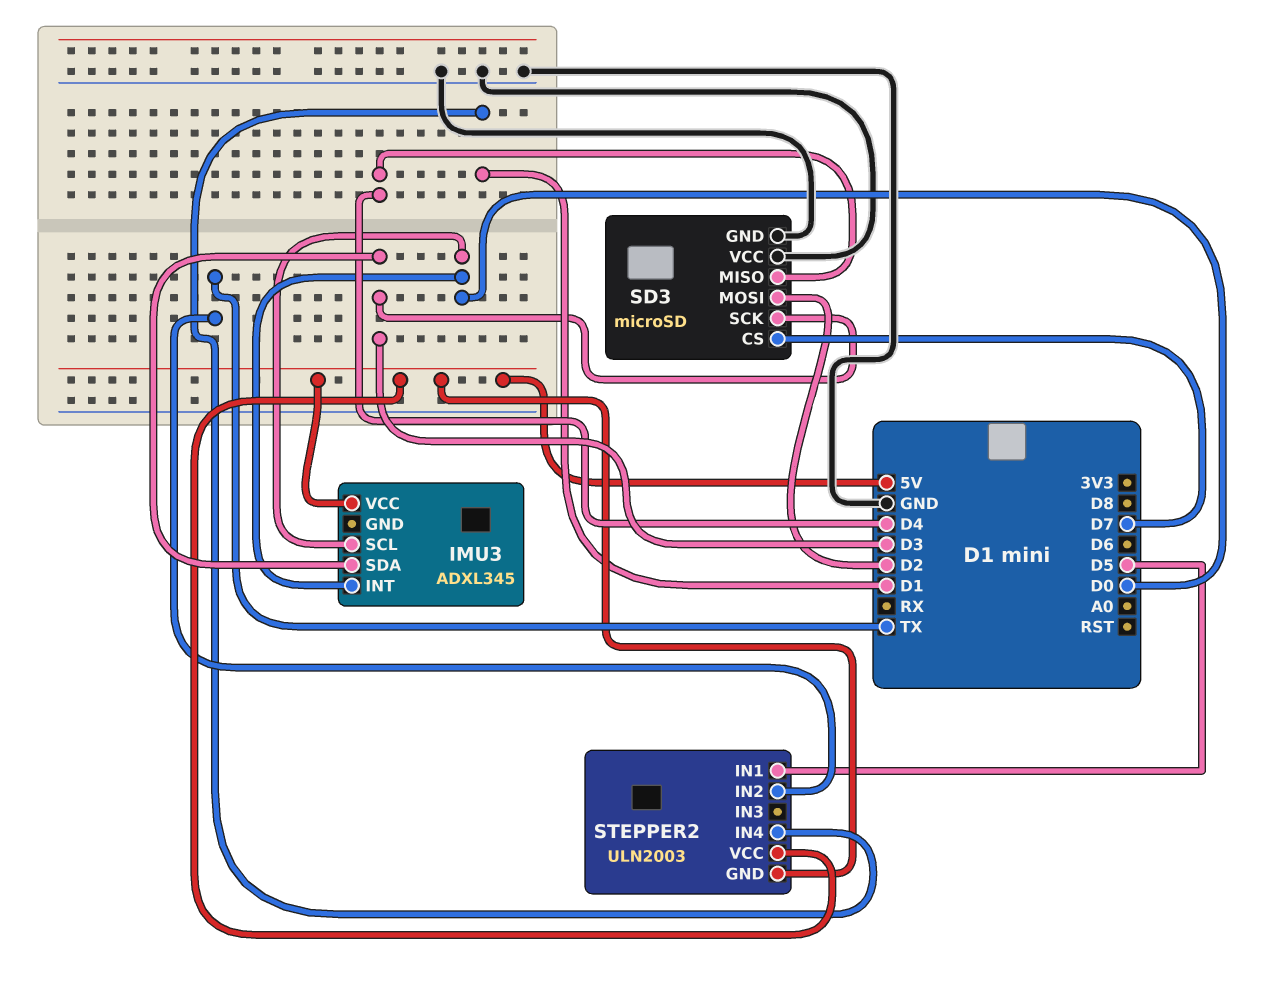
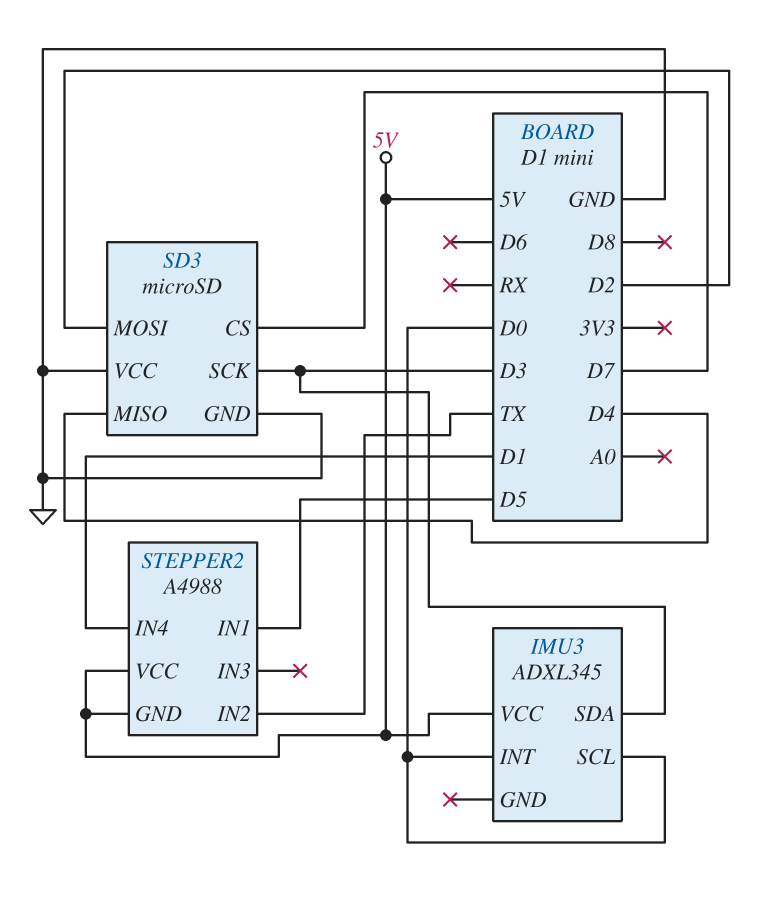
STEPPER2: ULN2003 -> A4988

